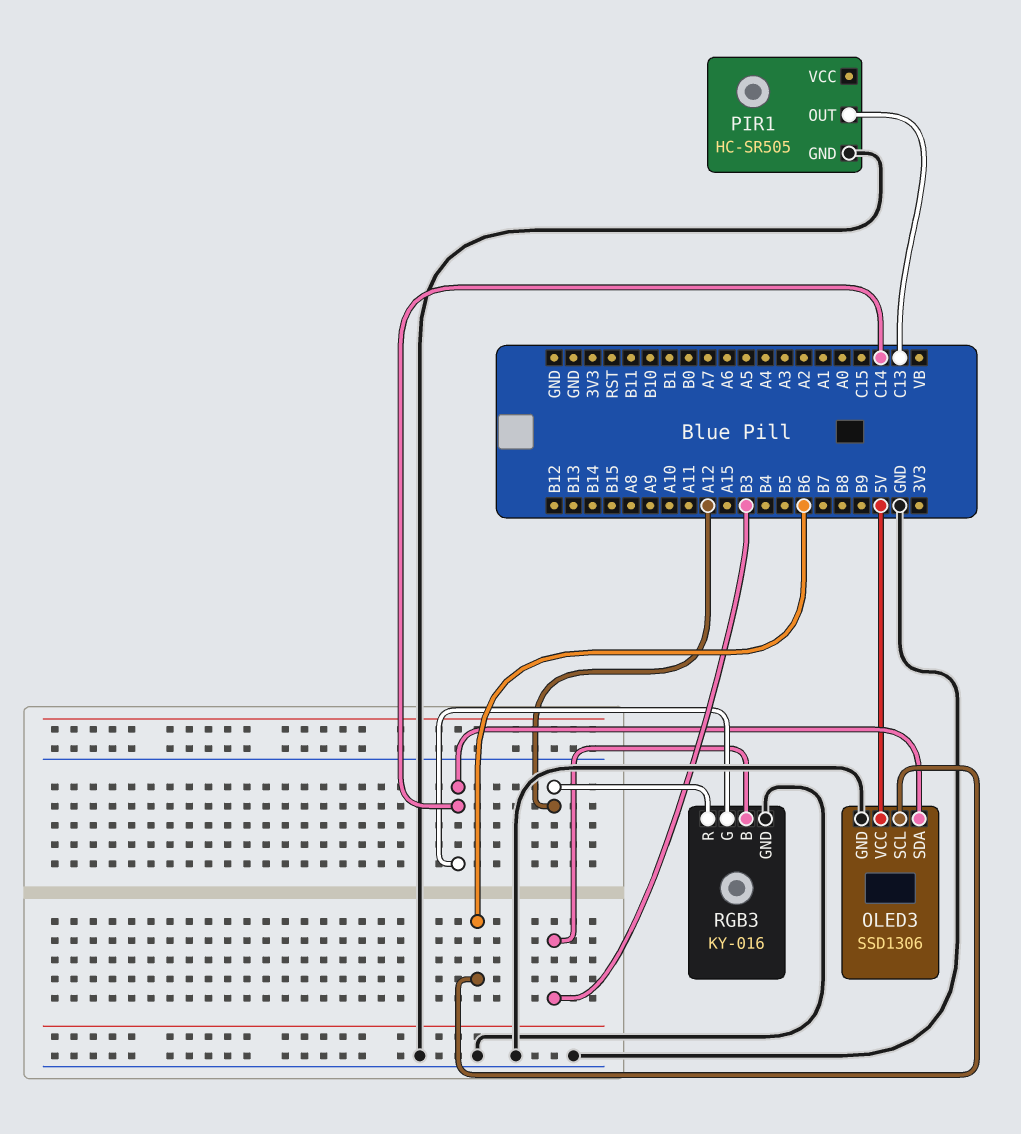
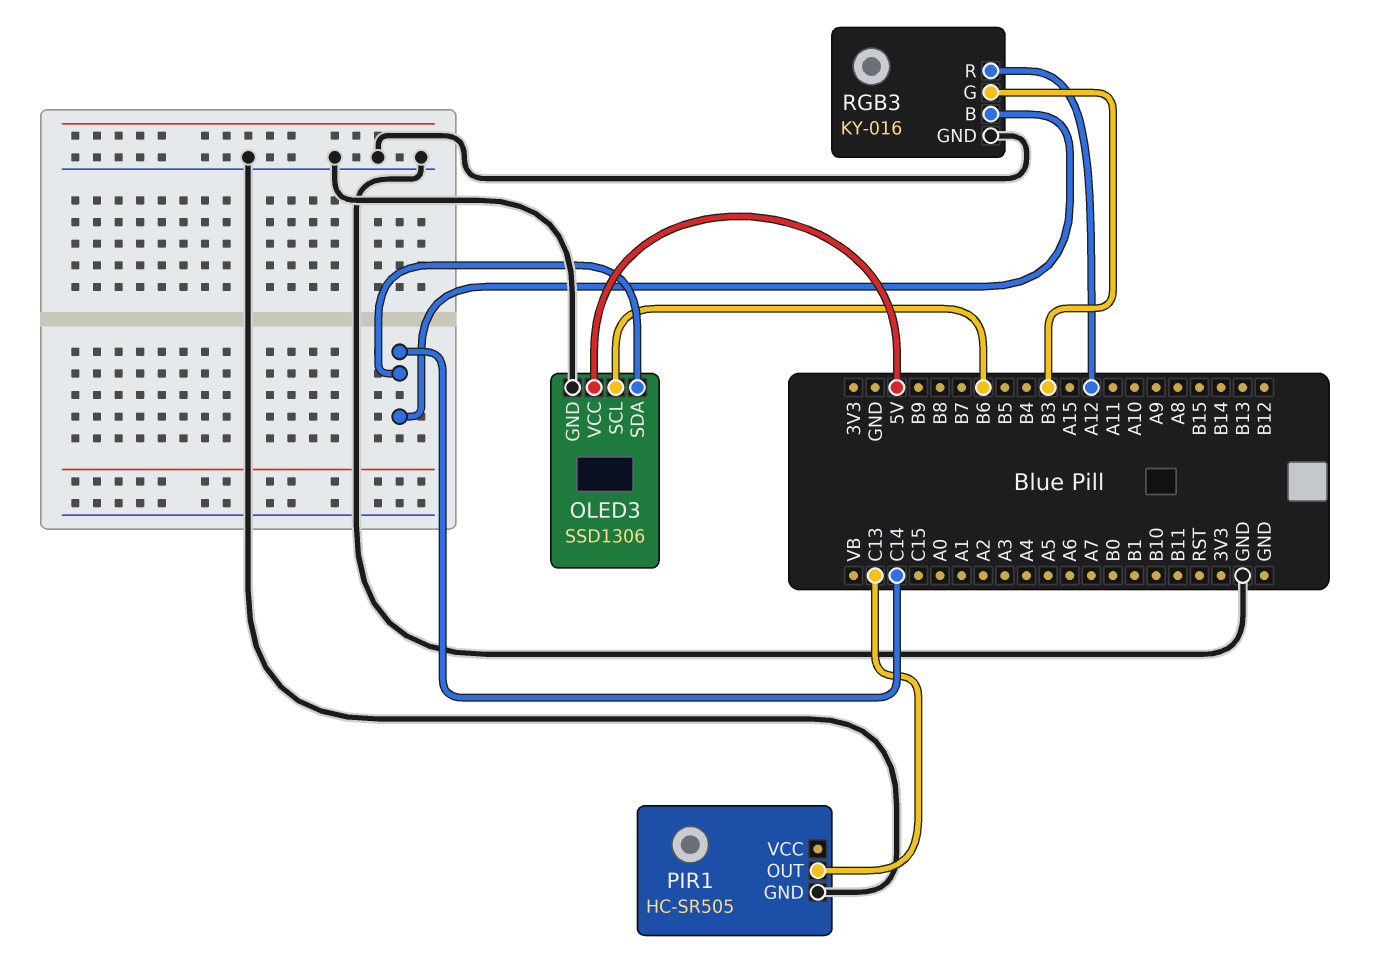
RGB3 pin B: B3 -> C14
RGB3 pin G: C14 -> B3

